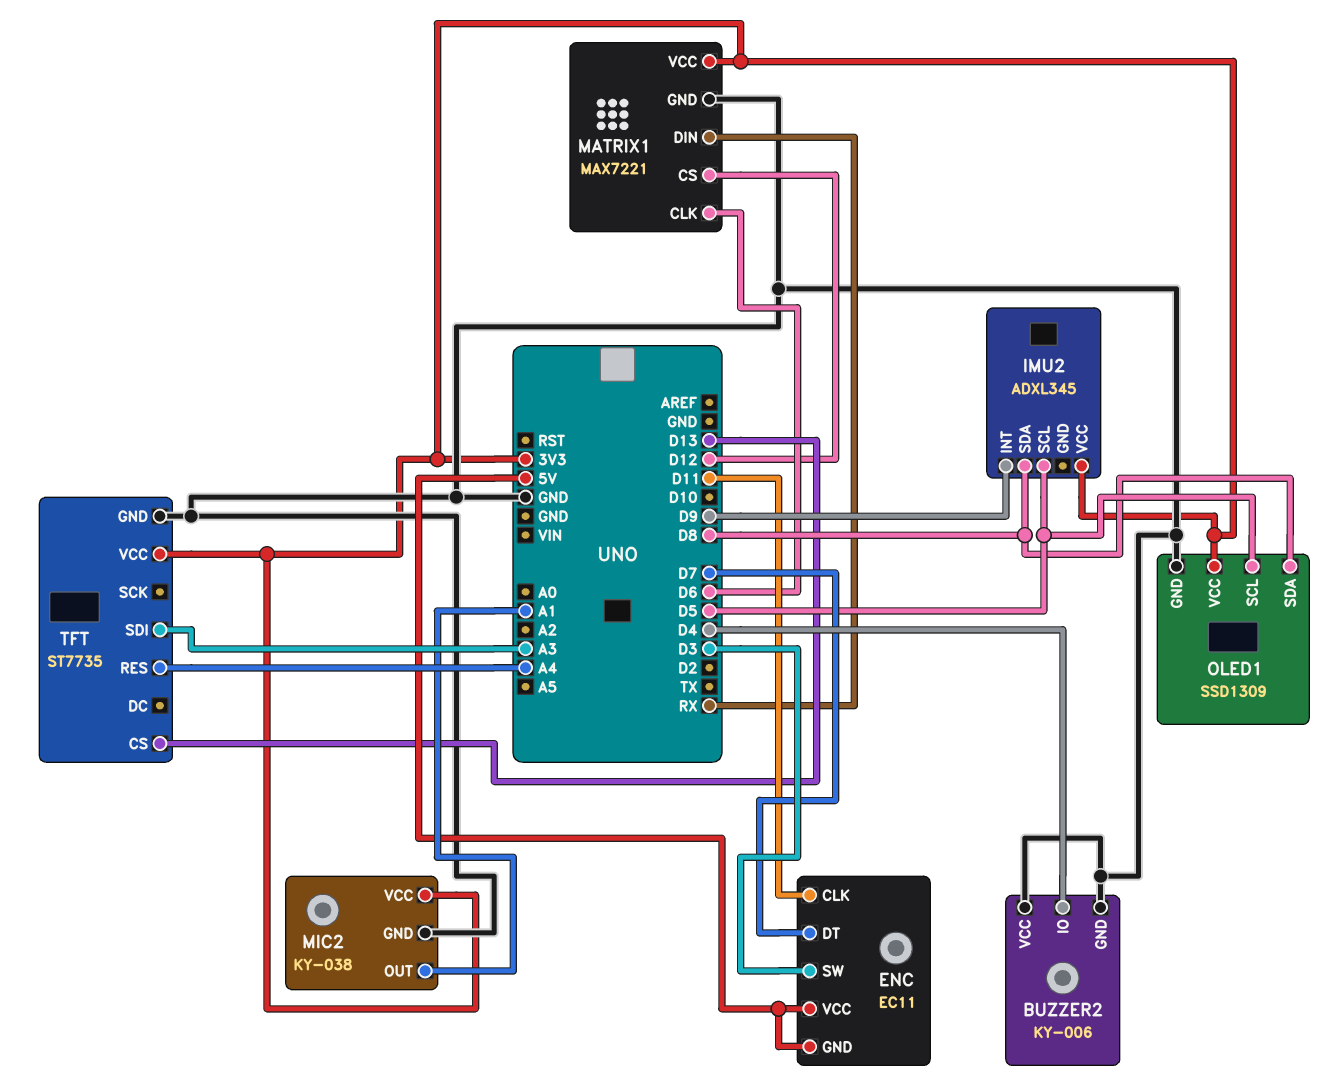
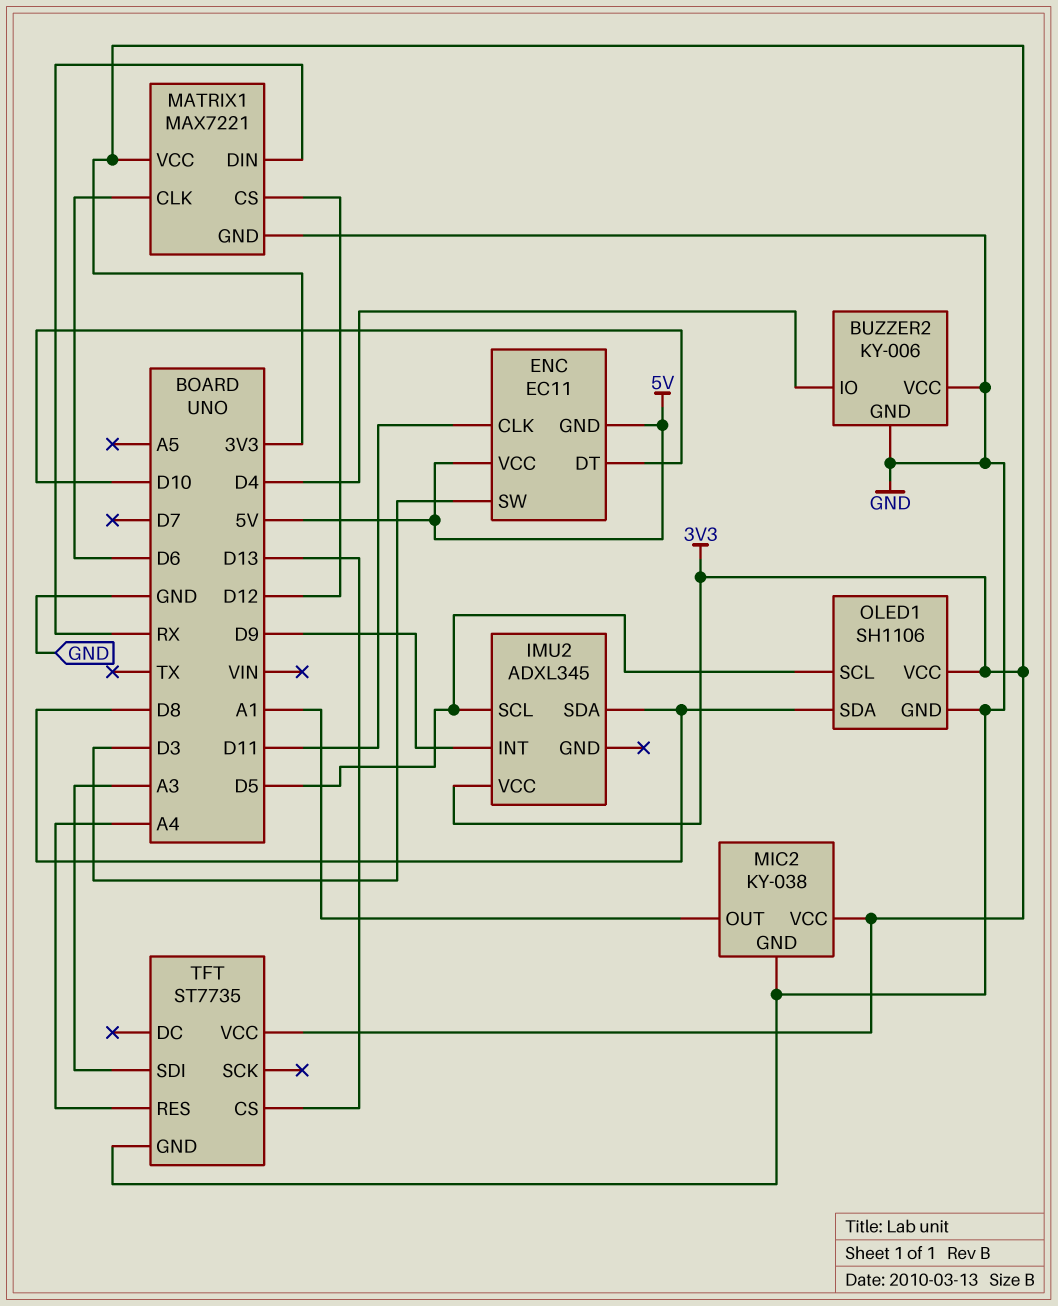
ENC pin DT: D7 -> D10
OLED1: SSD1309 -> SH1106

